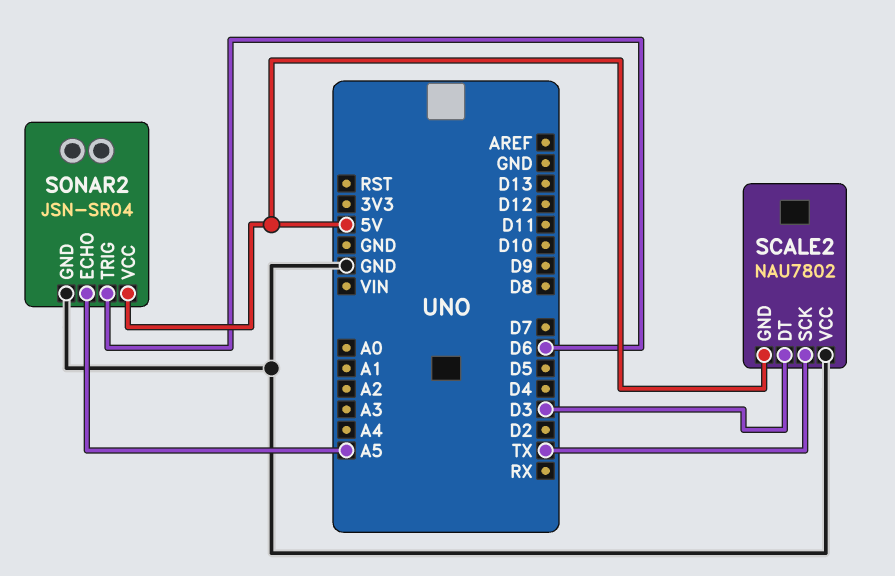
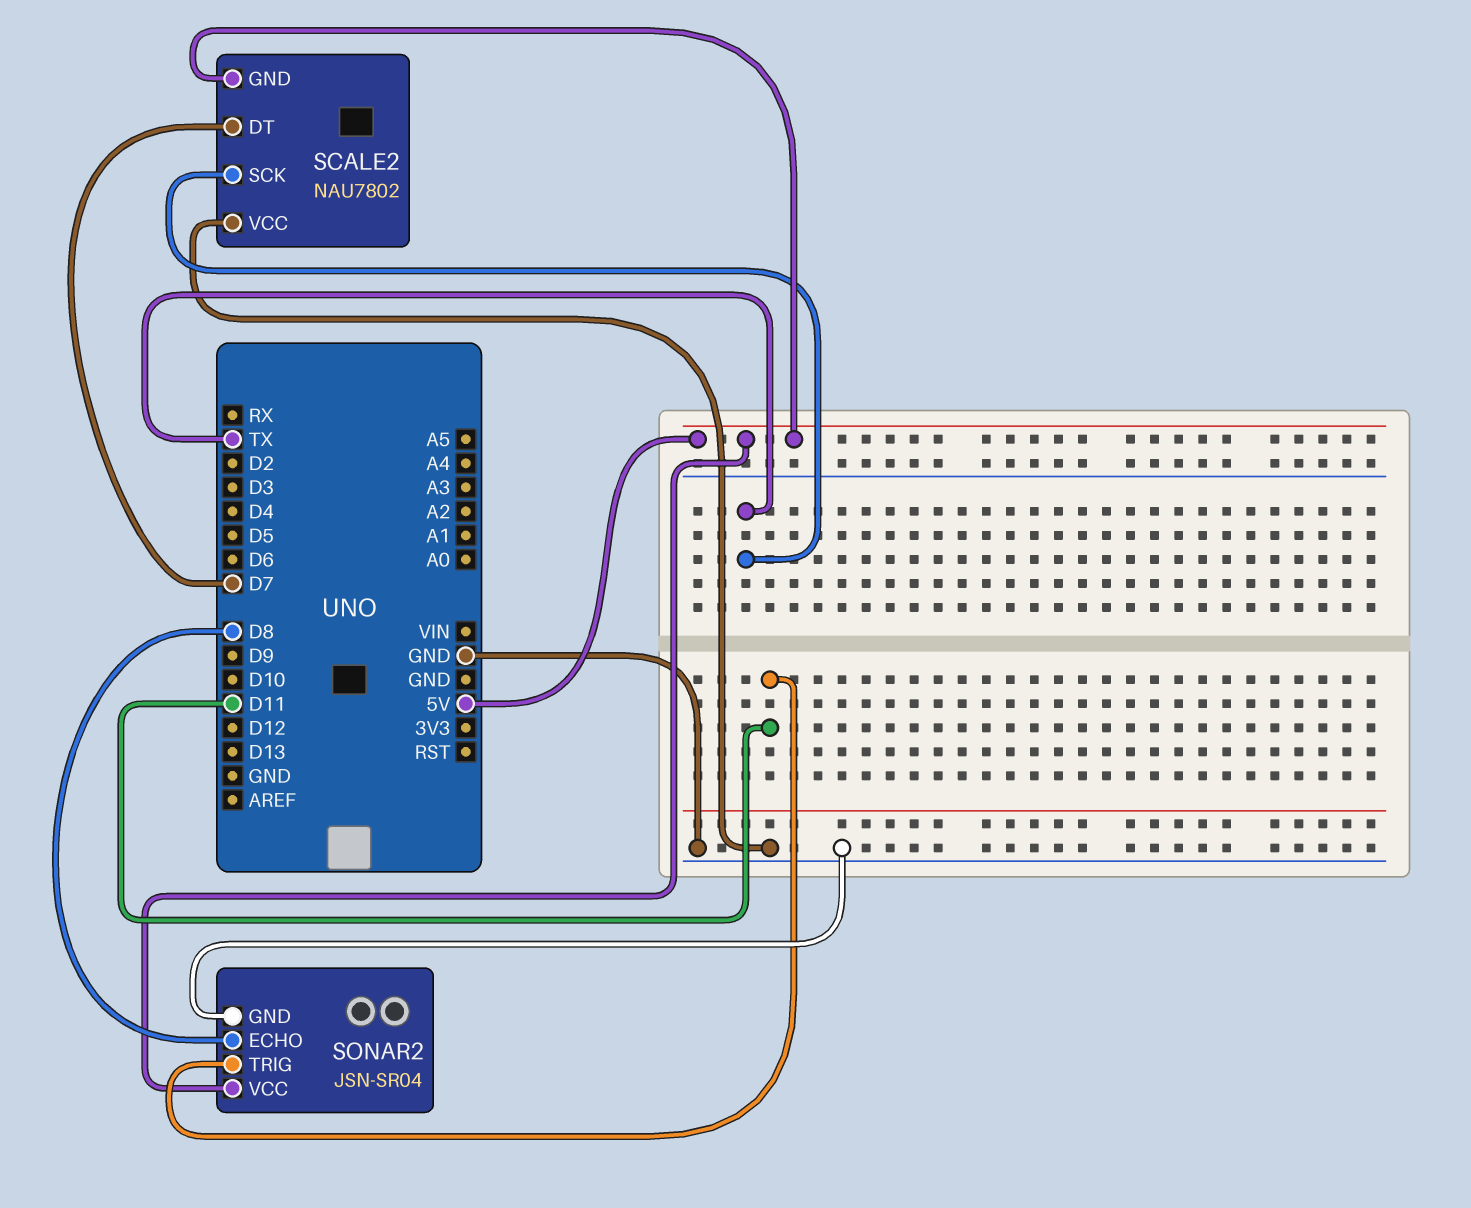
SCALE2 pin DT: D3 -> D7
SONAR2 pin ECHO: A5 -> D8
SONAR2 pin TRIG: D6 -> D11

